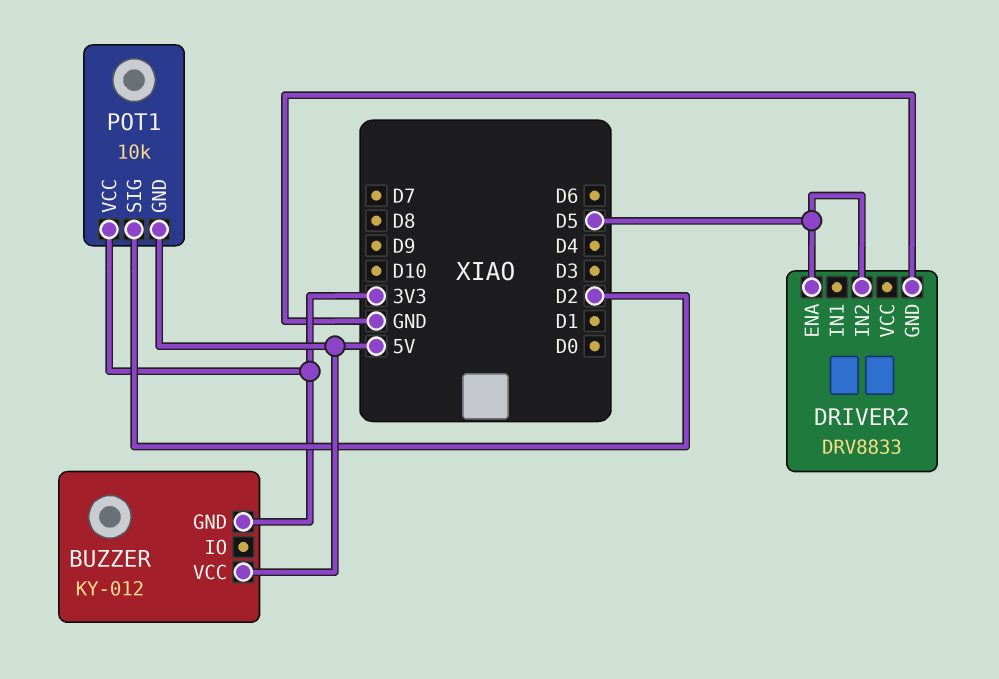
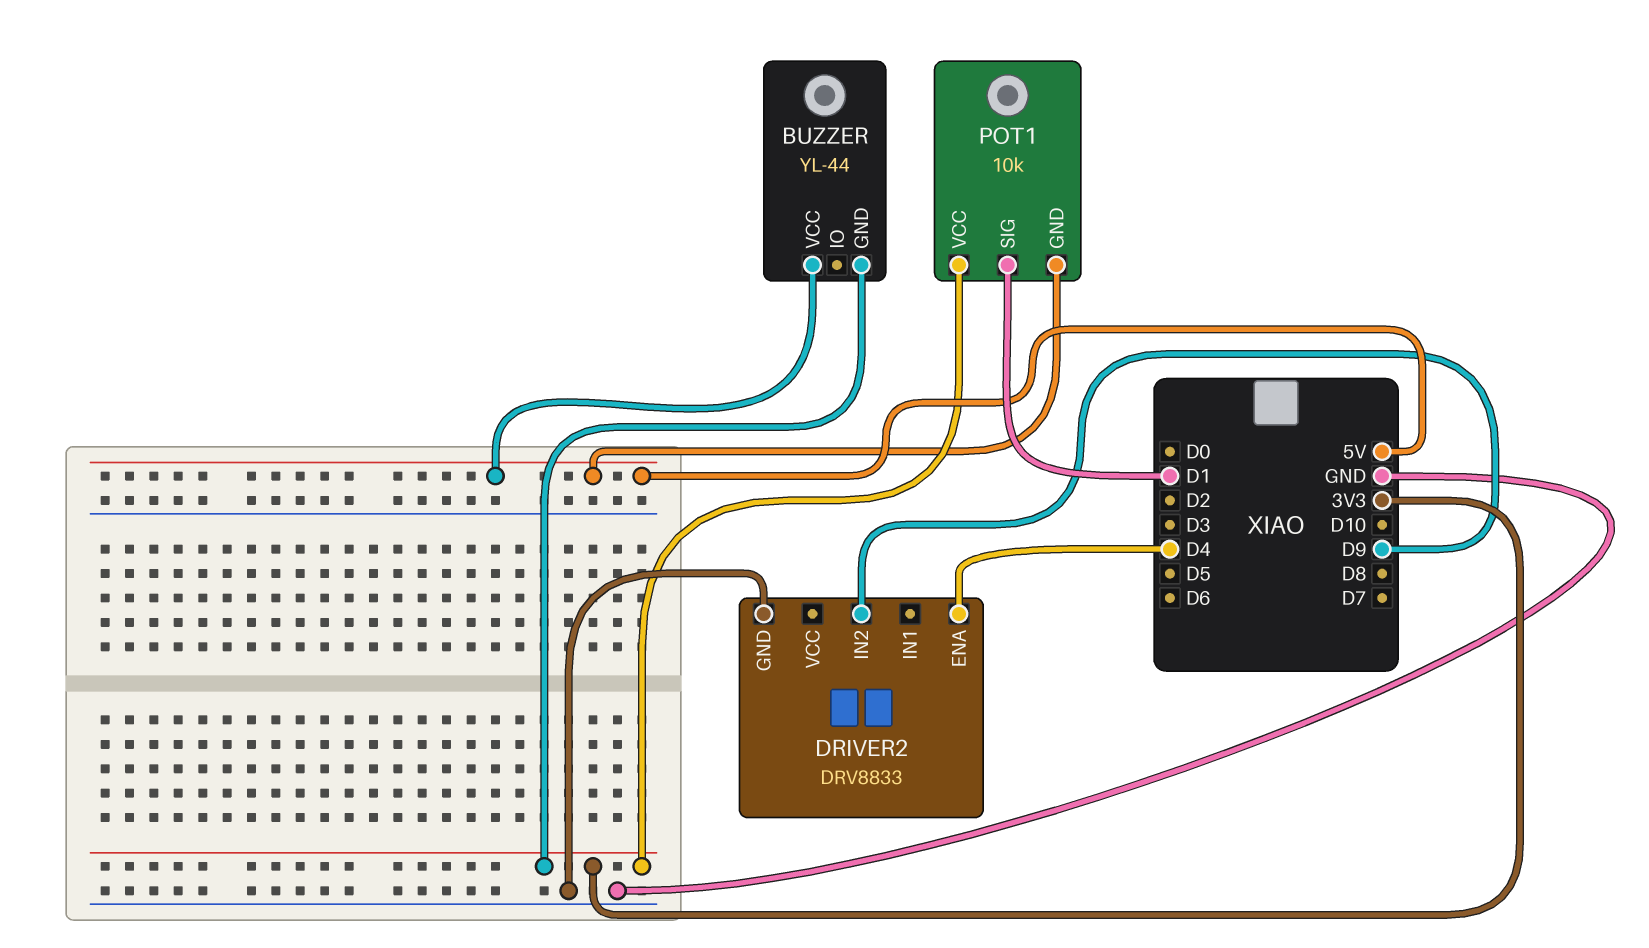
BUZZER: KY-012 -> YL-44
DRIVER2 pin ENA: D5 -> D4
DRIVER2 pin IN2: D5 -> D9
POT1 pin SIG: D2 -> D1

